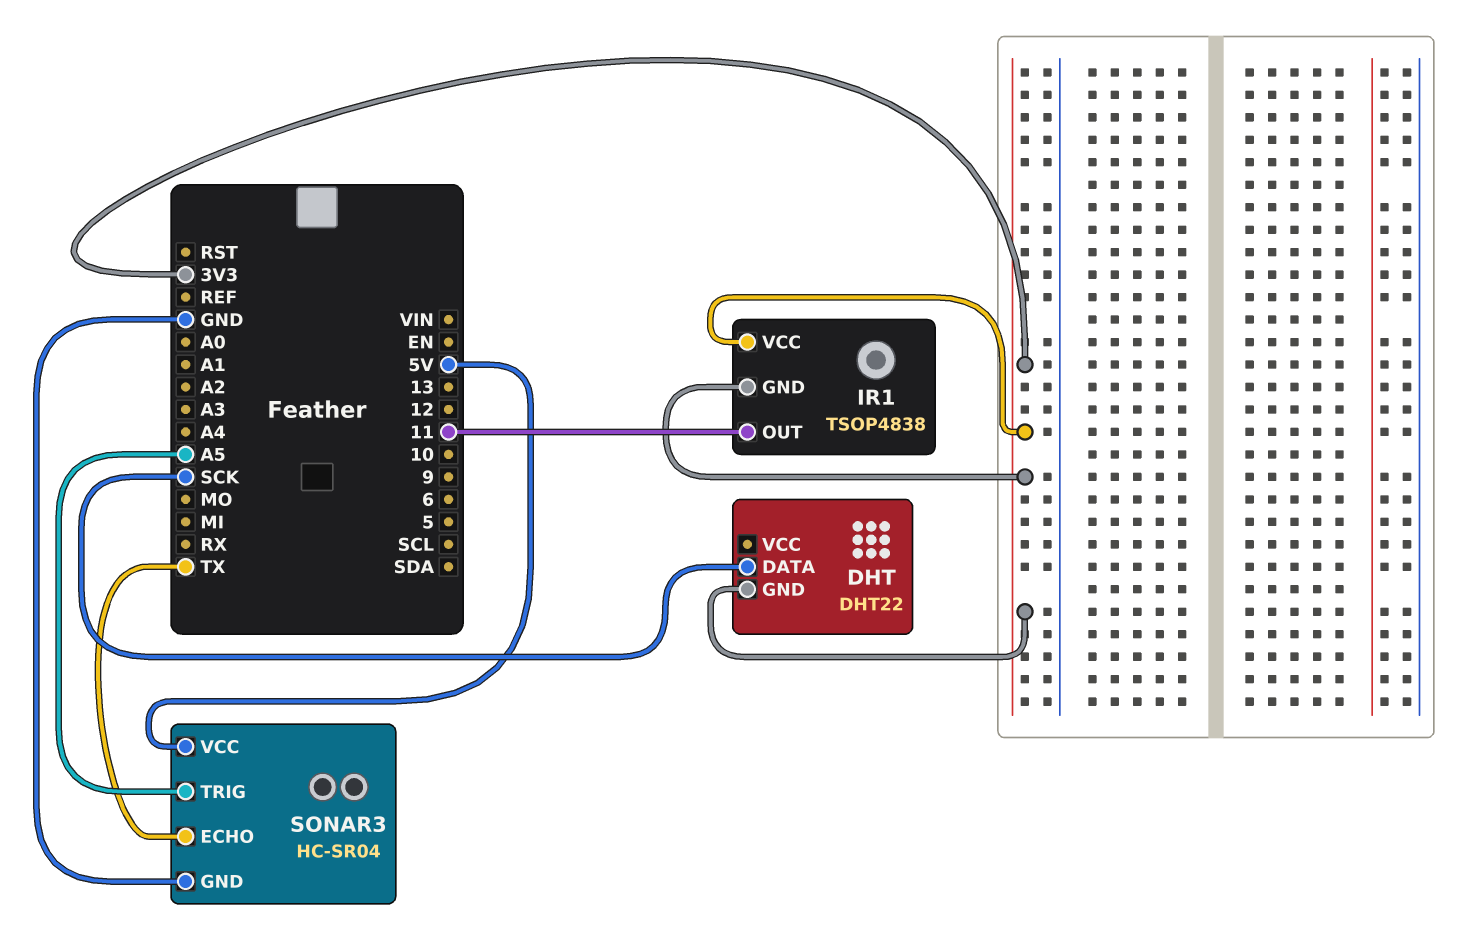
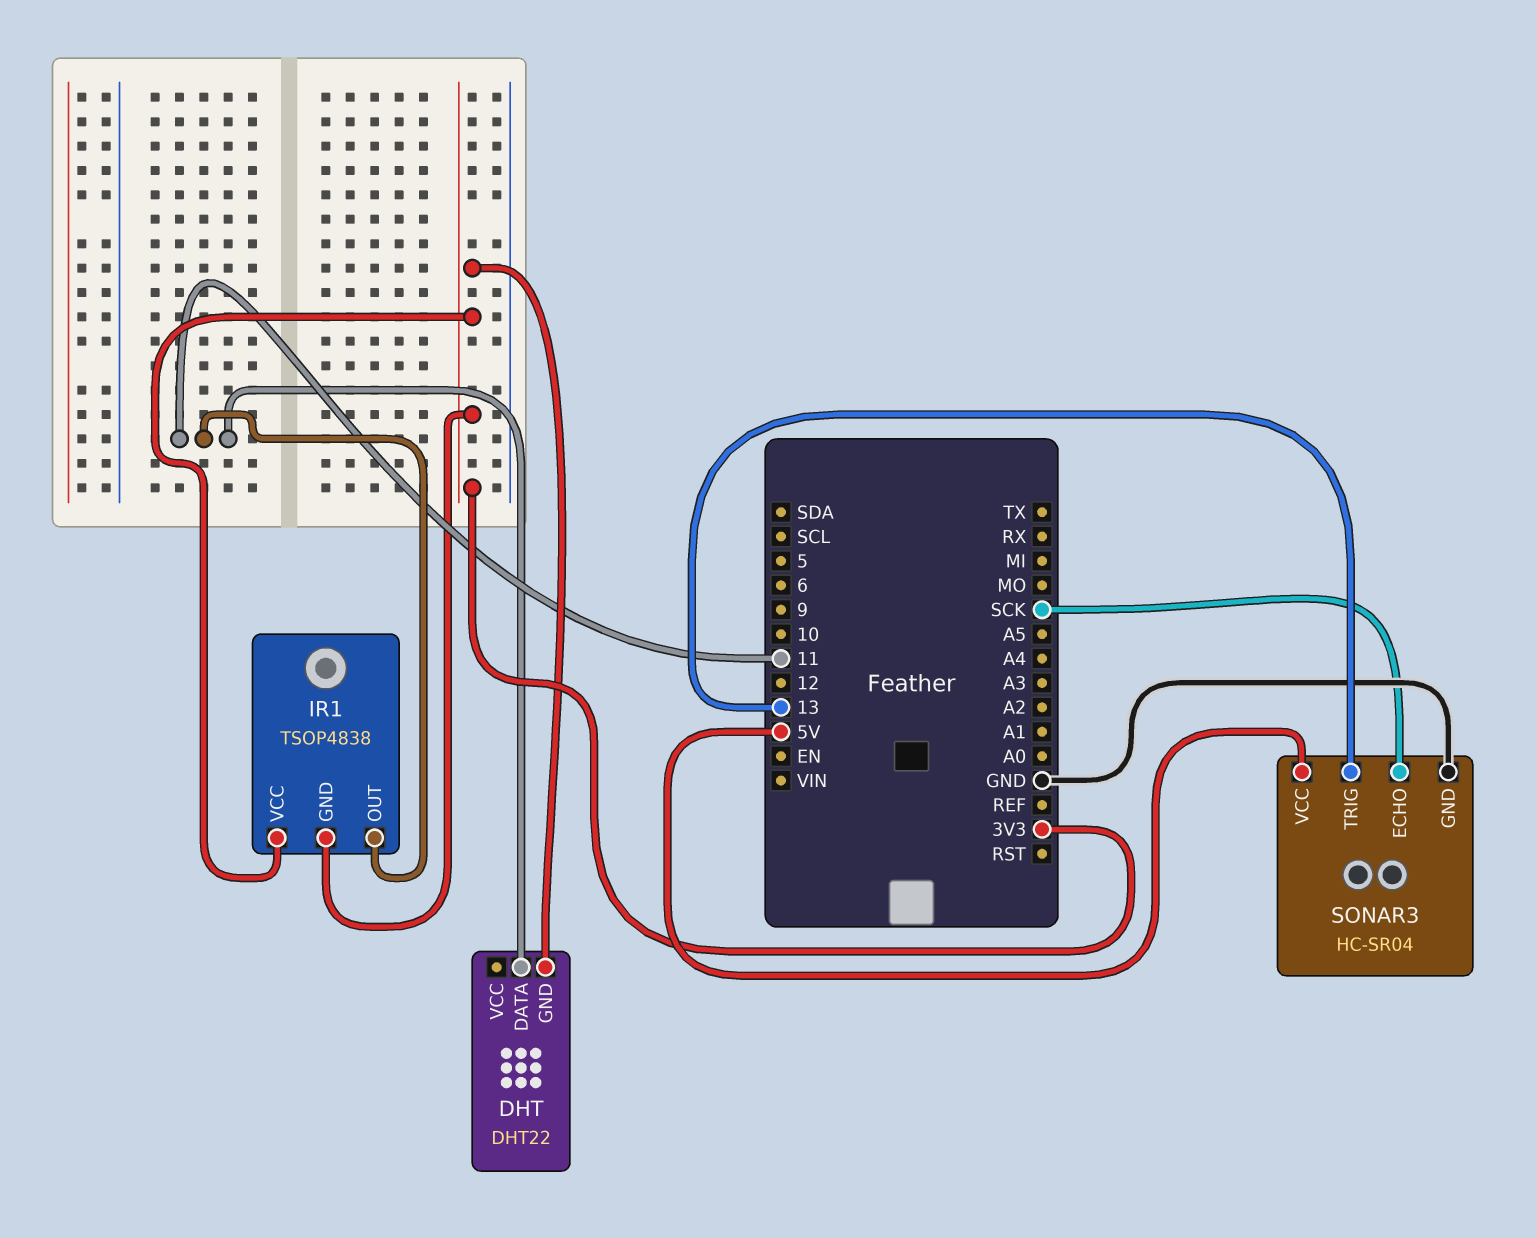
DHT pin DATA: SCK -> 11
SONAR3 pin ECHO: TX -> SCK
SONAR3 pin TRIG: A5 -> 13

